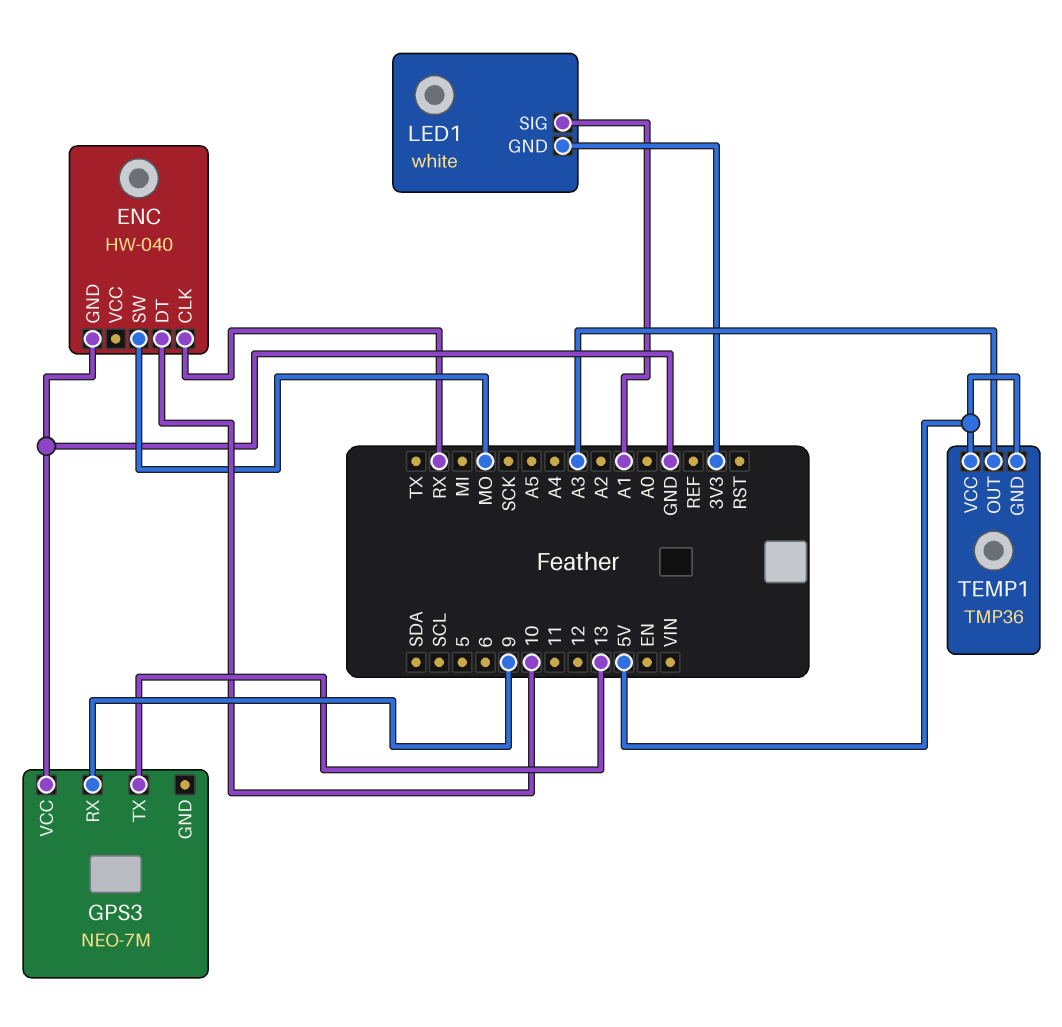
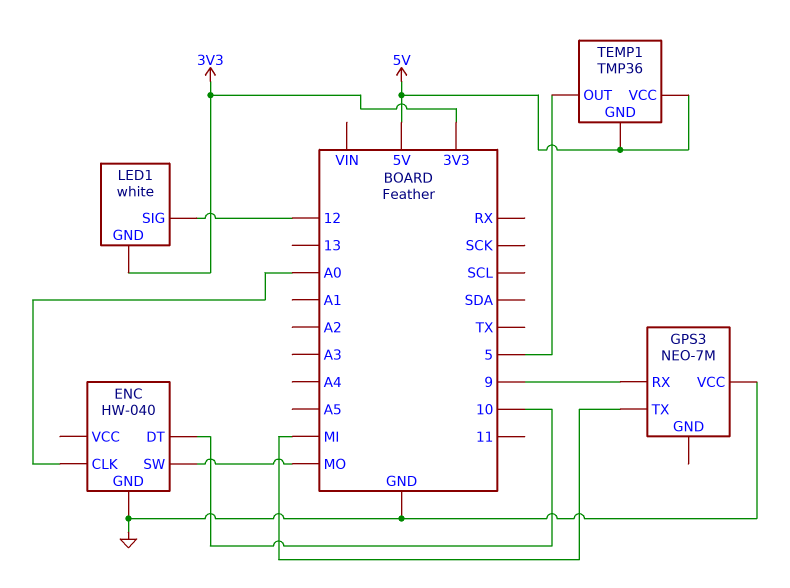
ENC pin CLK: RX -> A0
GPS3 pin TX: 13 -> MI
LED1 pin SIG: A1 -> 12
TEMP1 pin OUT: A3 -> 5

